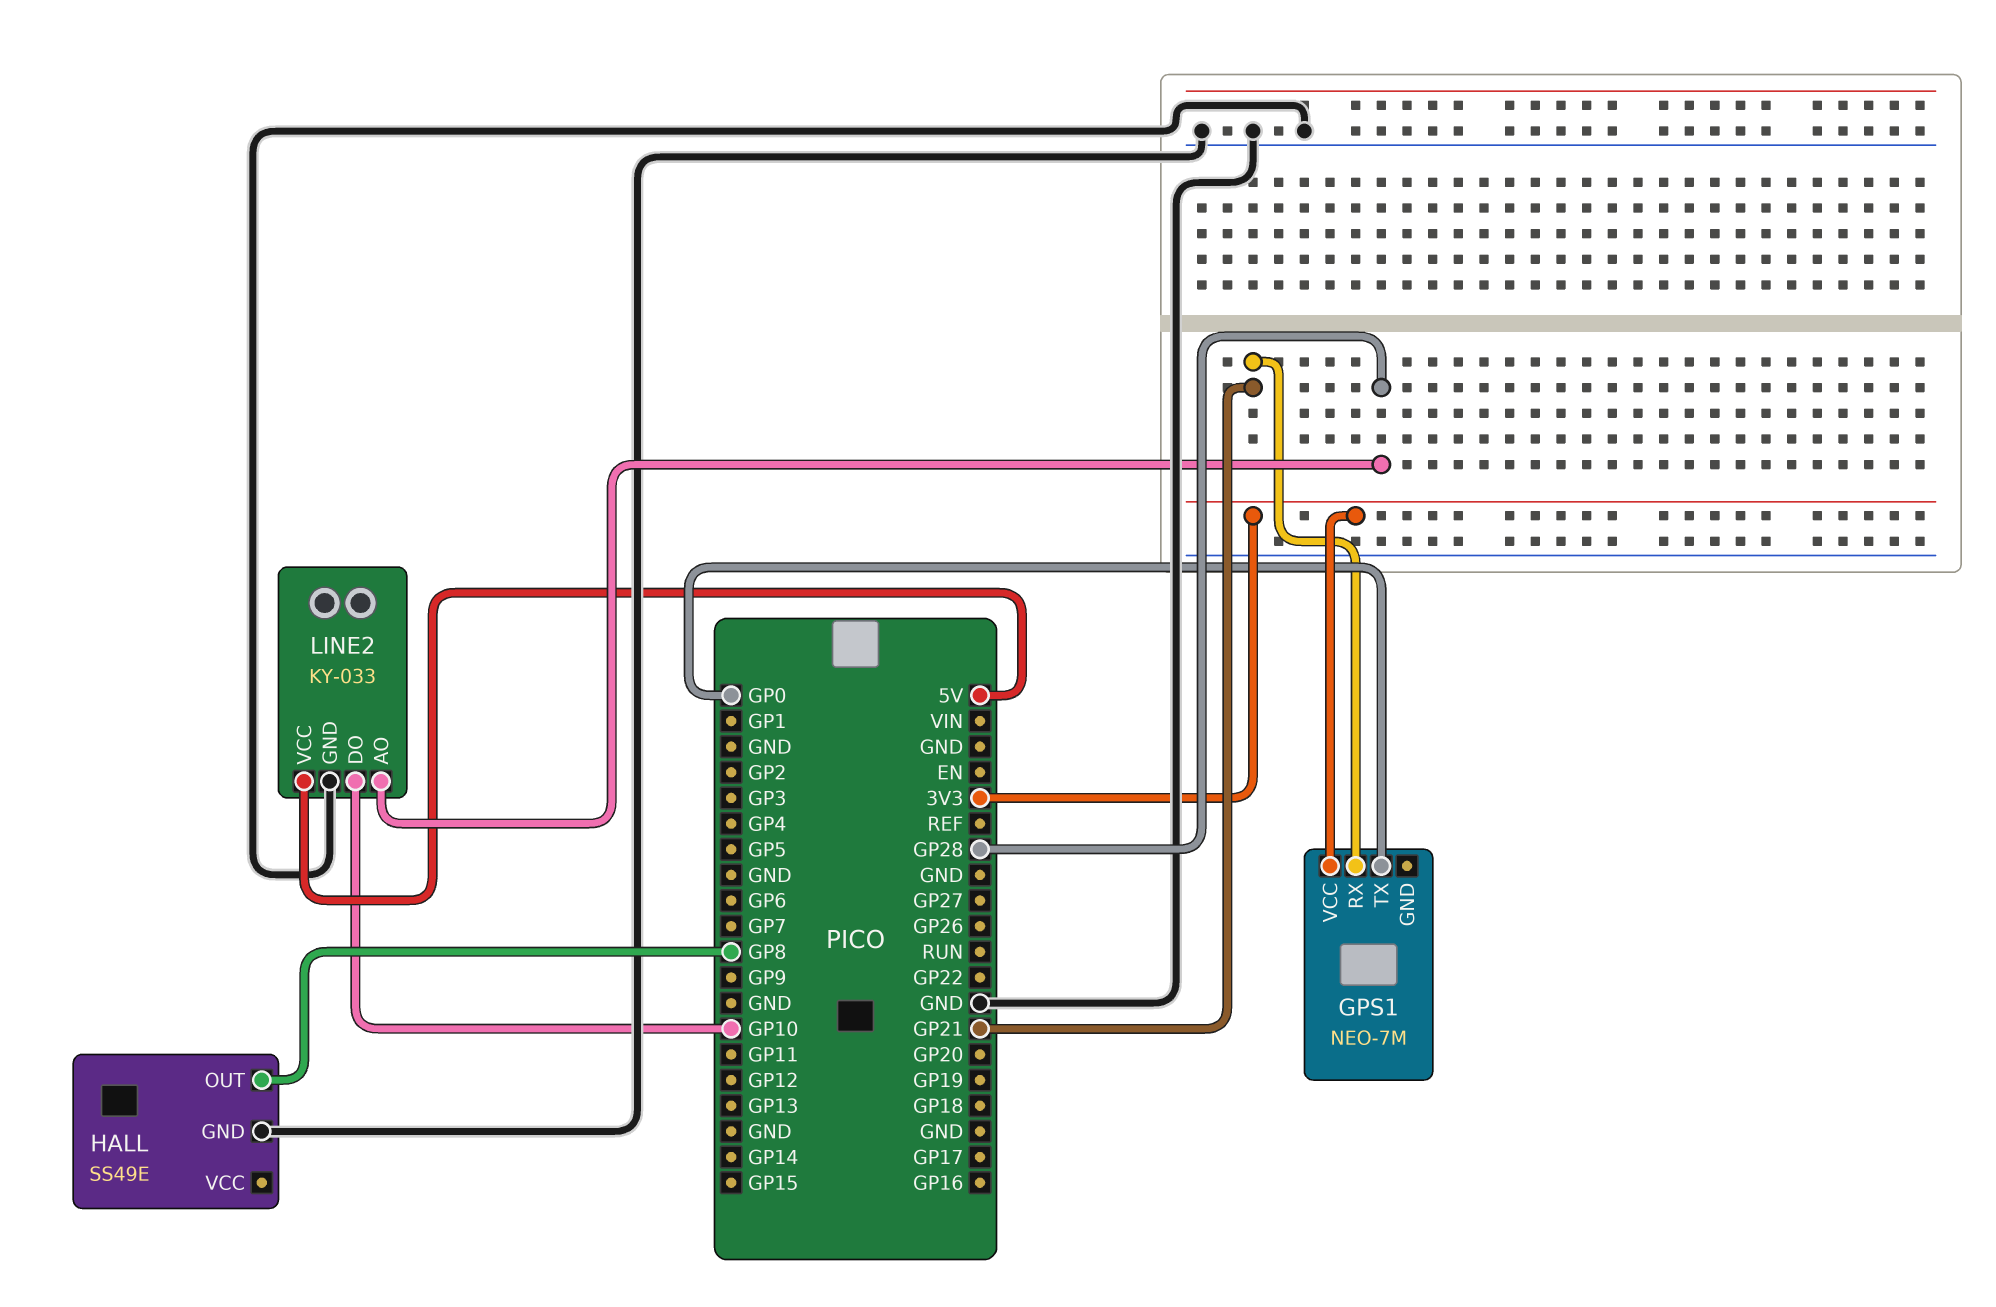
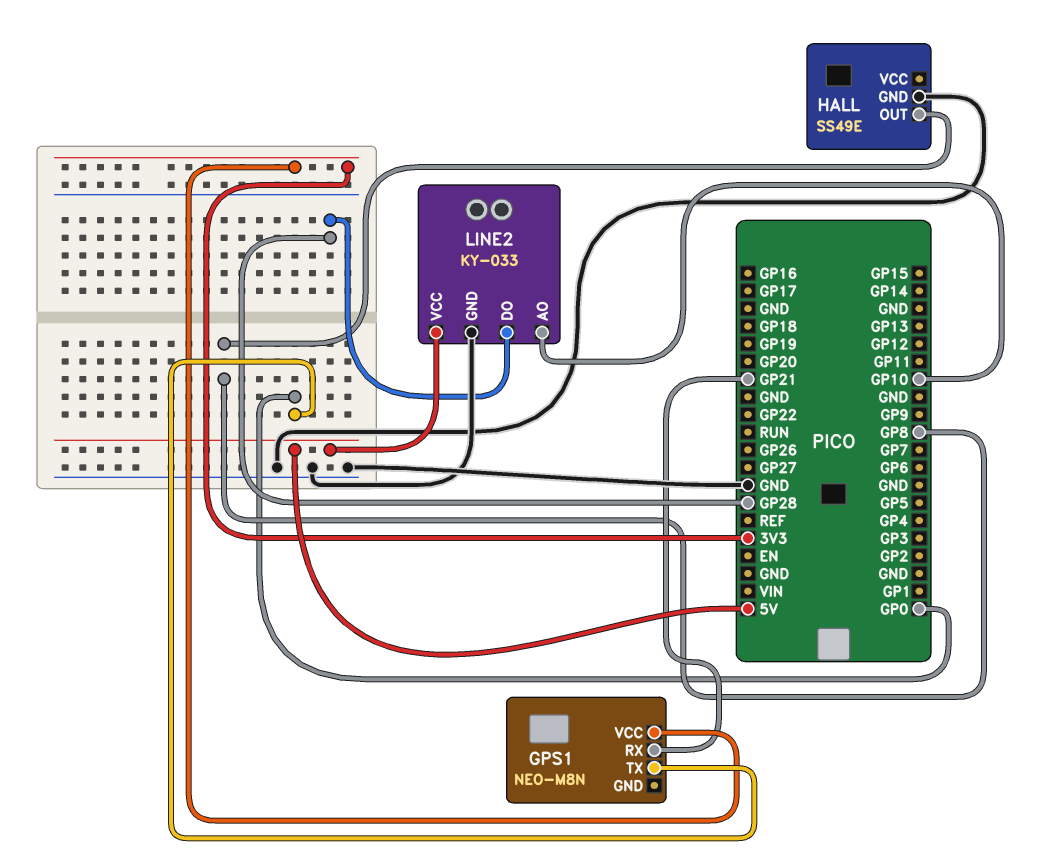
GPS1: NEO-7M -> NEO-M8N
LINE2 pin AO: GP28 -> GP10
LINE2 pin DO: GP10 -> GP28

